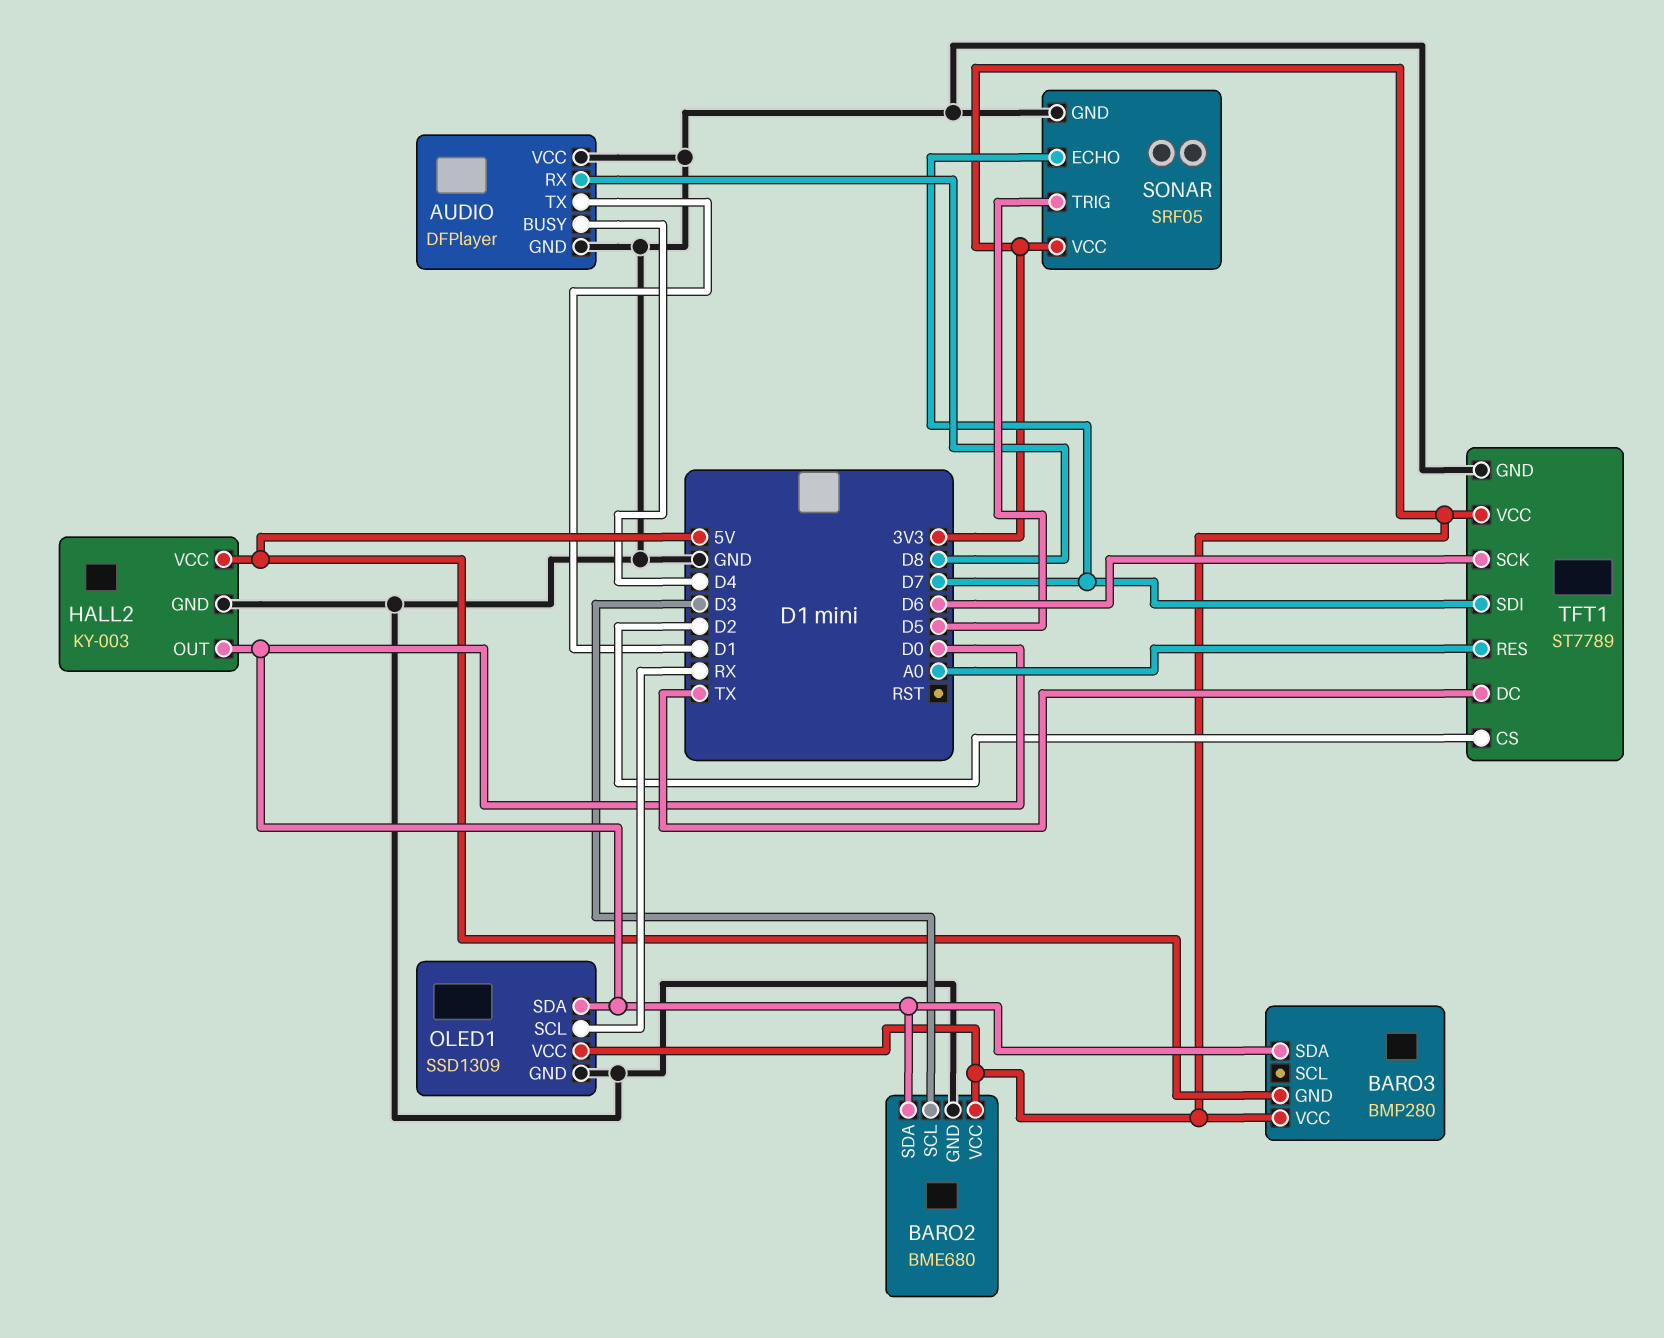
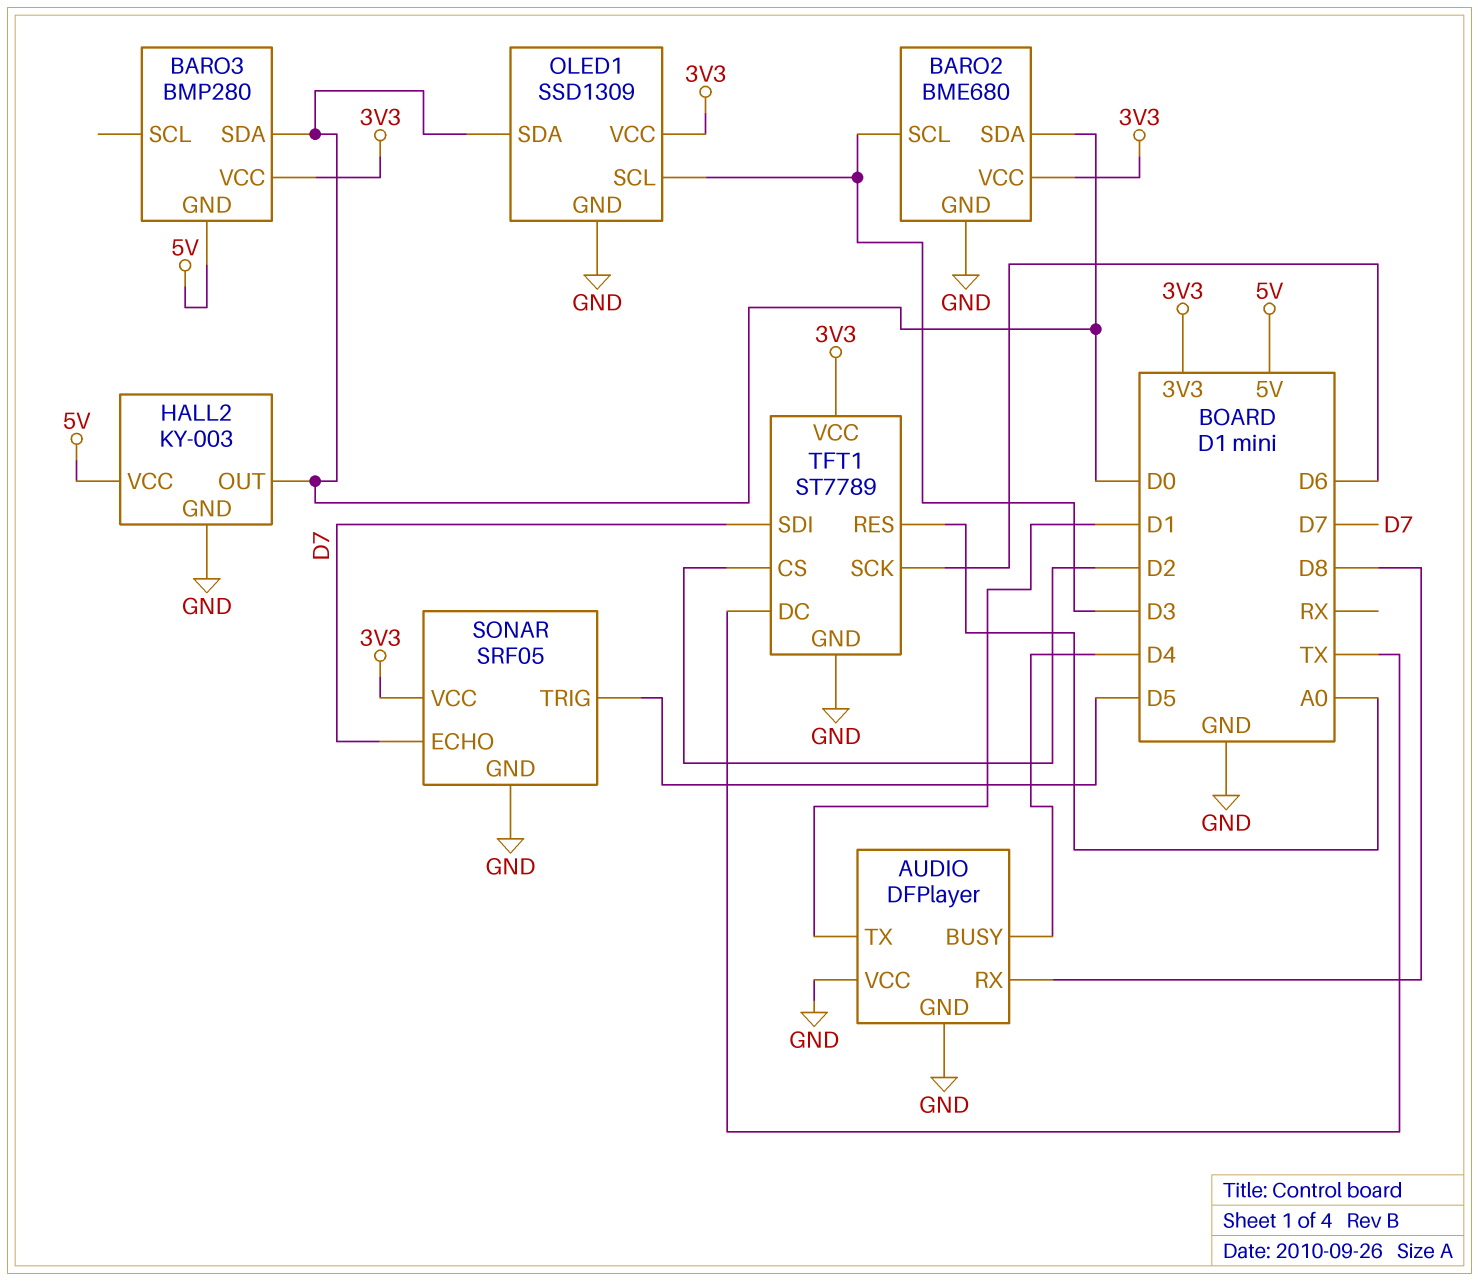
OLED1 pin SCL: RX -> D3

